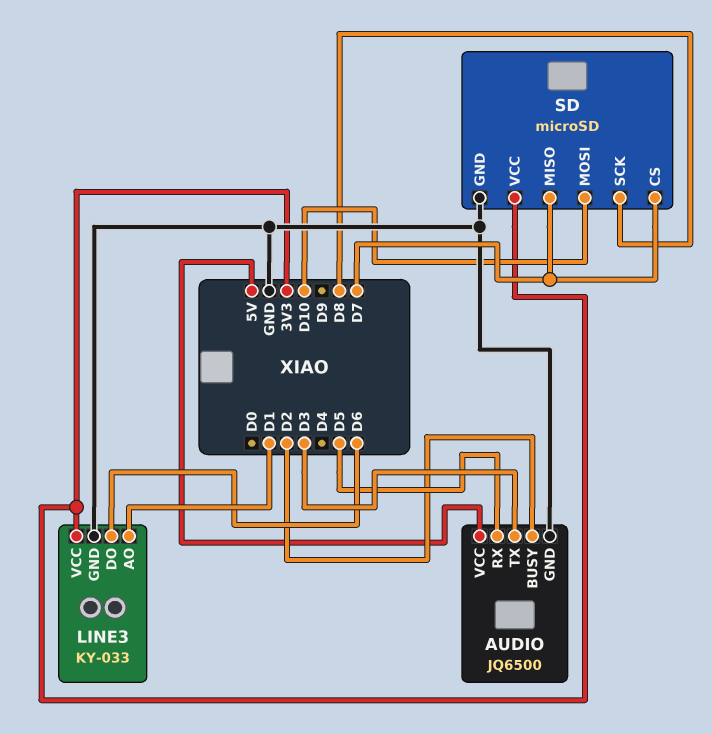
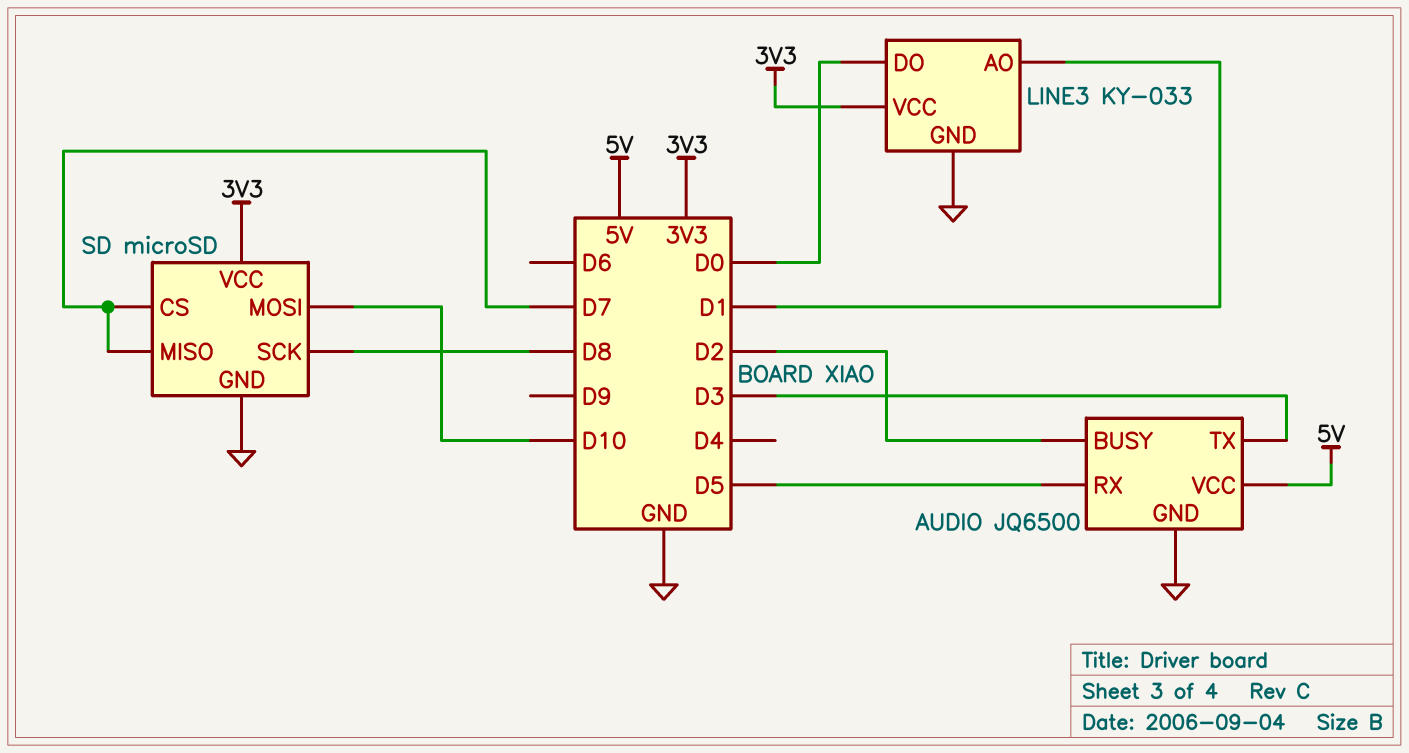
LINE3 pin DO: D6 -> D0

